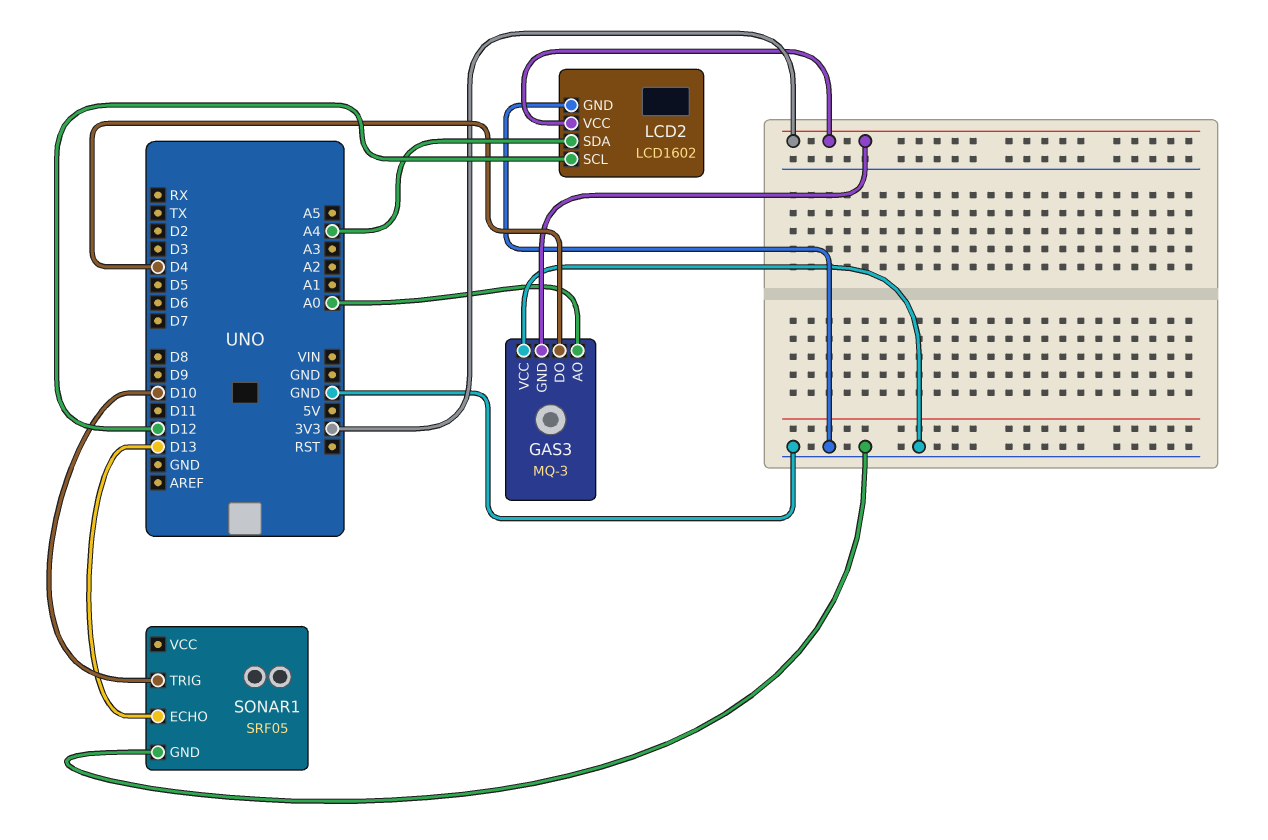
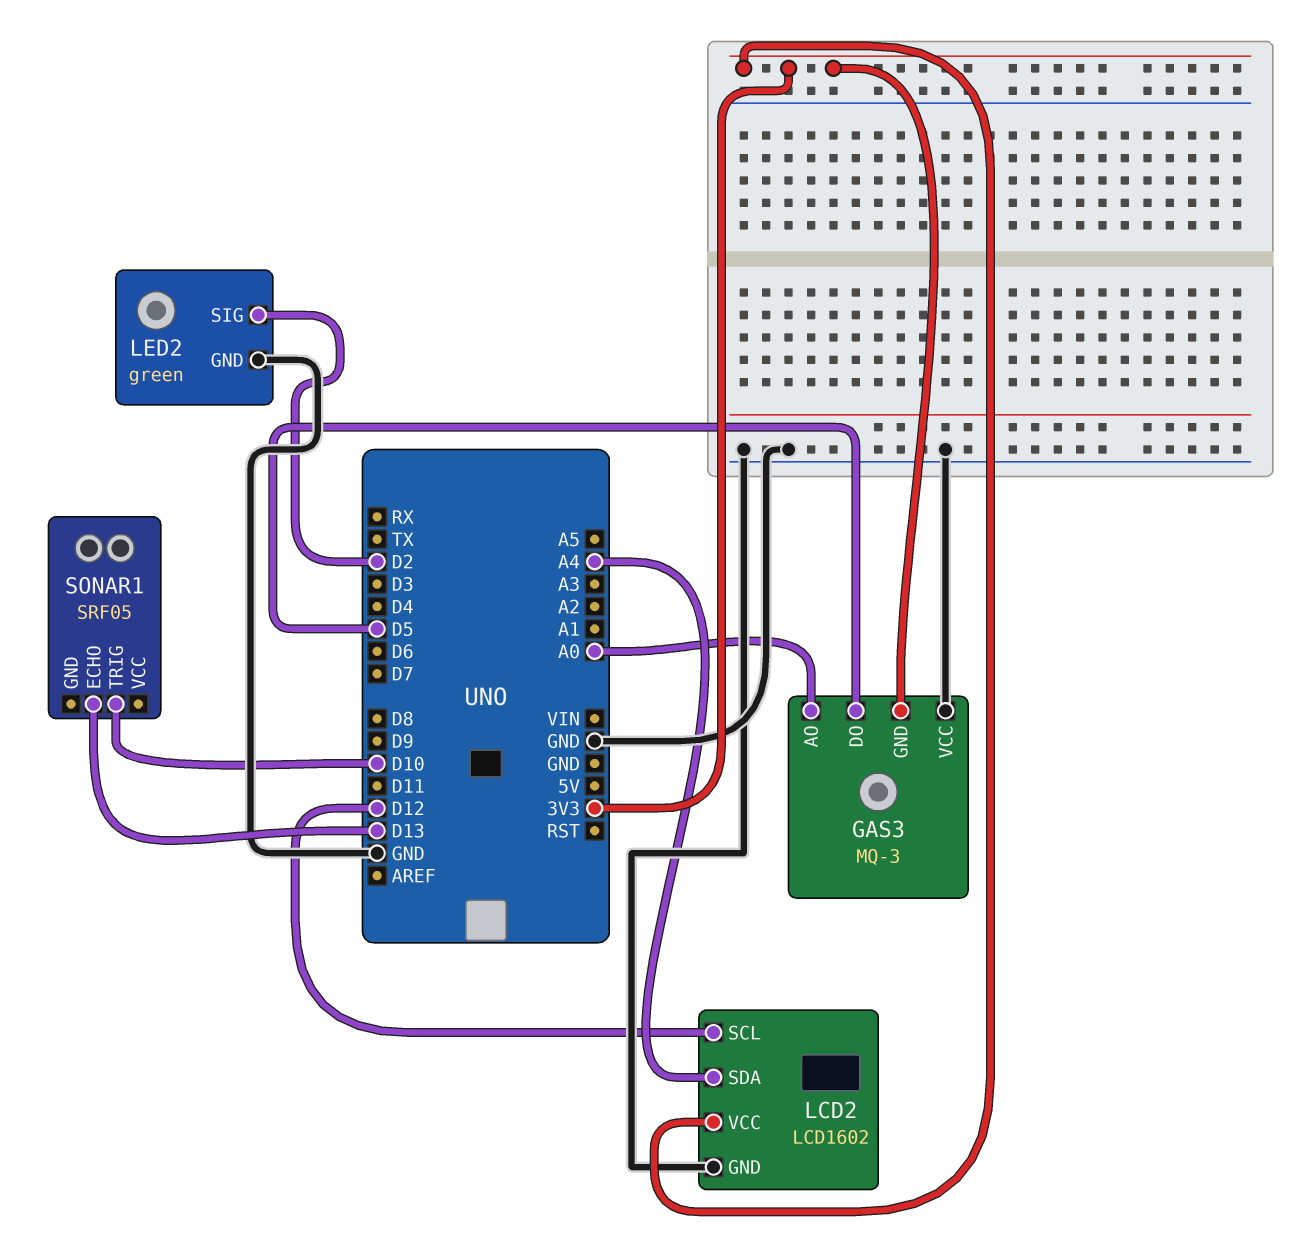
GAS3 pin DO: D4 -> D5
LED2: none -> green
LED2 pin GND: none -> GND
LED2 pin SIG: none -> D2
SONAR1 pin GND: GND -> none

